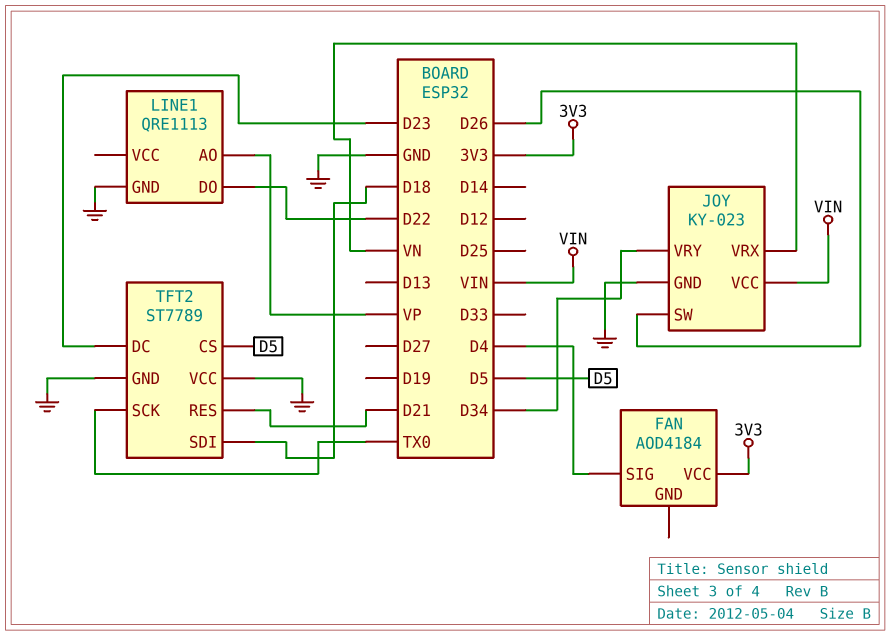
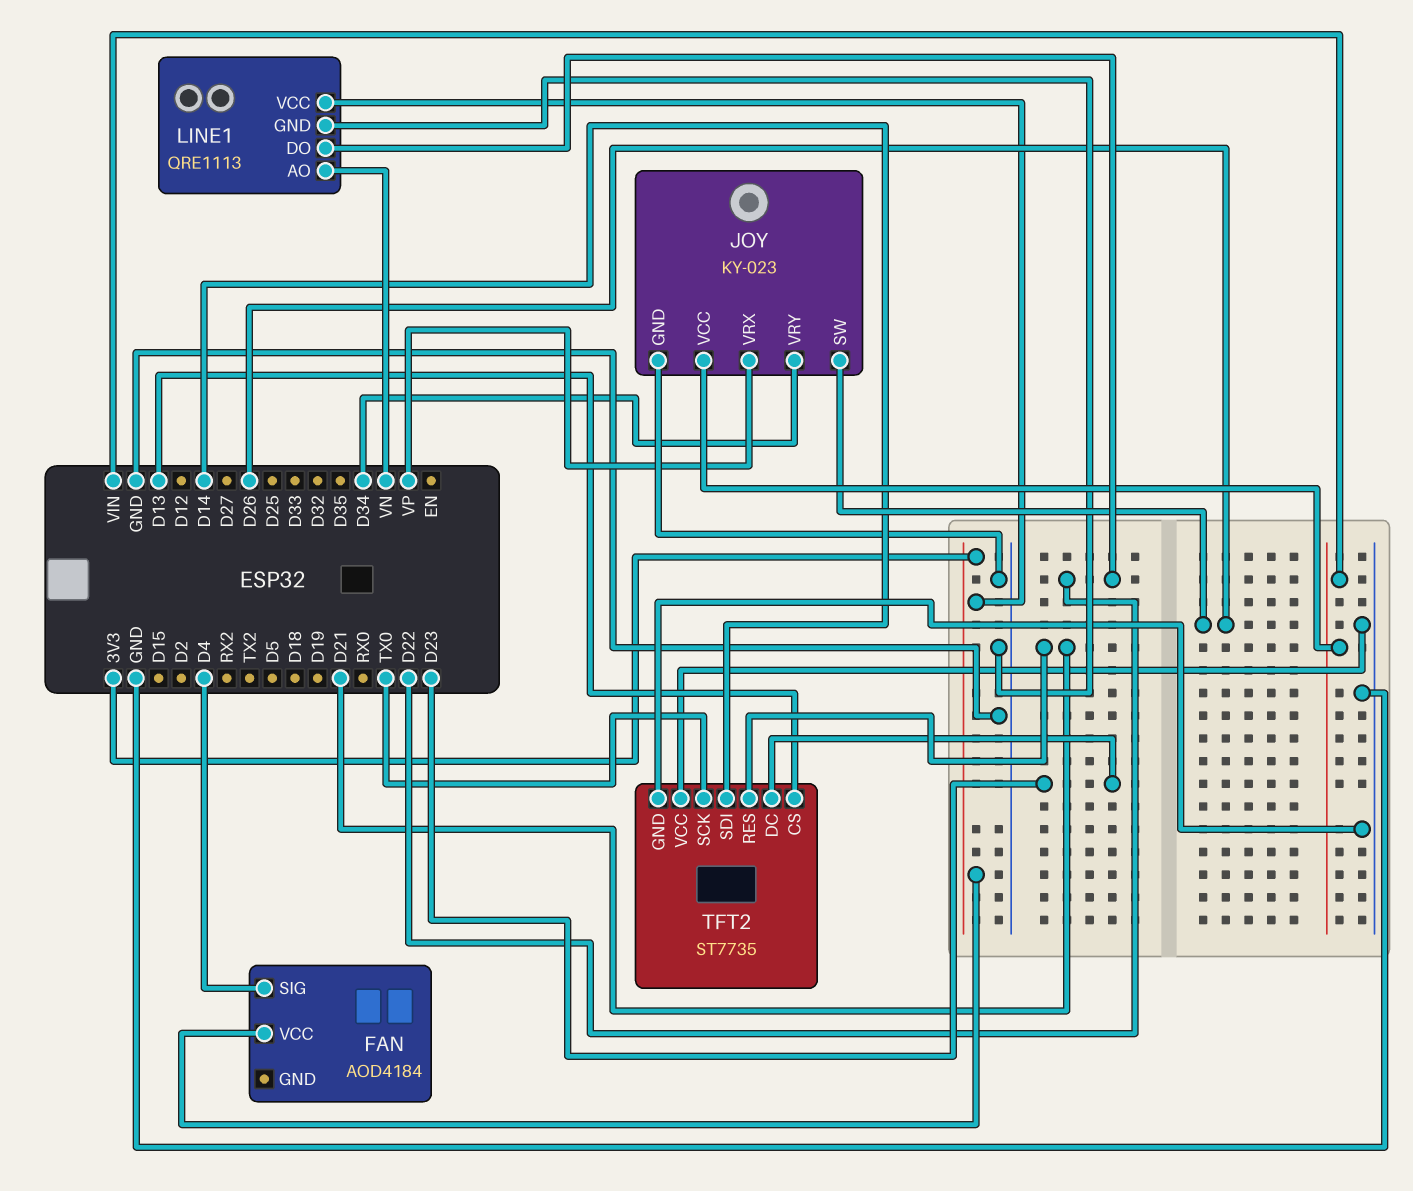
JOY pin VRX: VN -> VP
LINE1 pin AO: VP -> VN
LINE1 pin VCC: none -> 3V3
TFT2: ST7789 -> ST7735
TFT2 pin CS: D5 -> D13
TFT2 pin SDI: D18 -> D14

